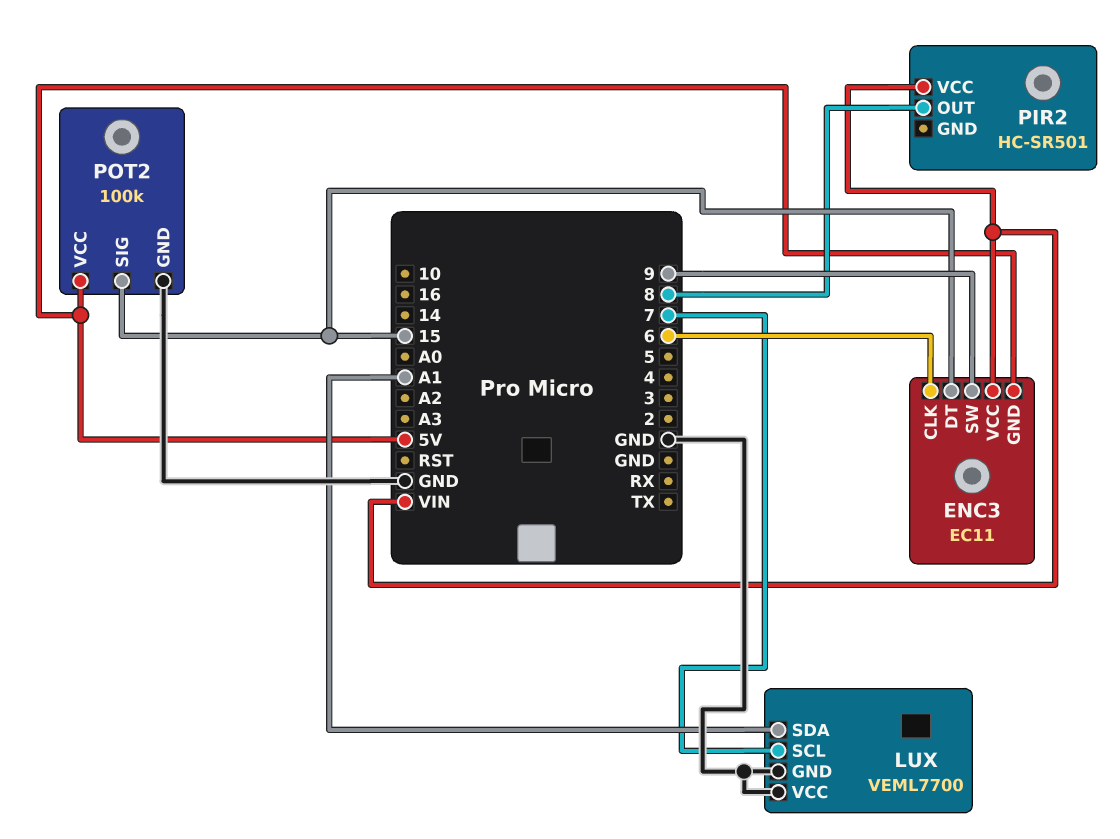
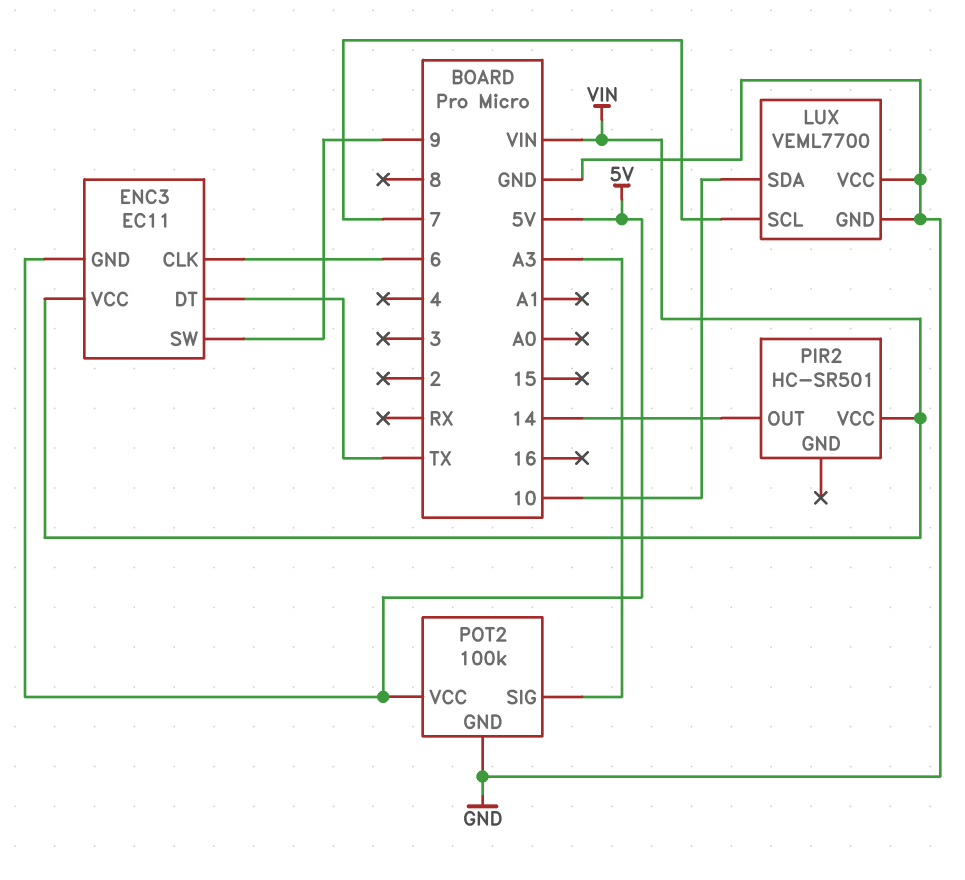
ENC3 pin DT: 15 -> TX
LUX pin SDA: A1 -> 10
PIR2 pin OUT: 8 -> 14
POT2 pin SIG: 15 -> A3

